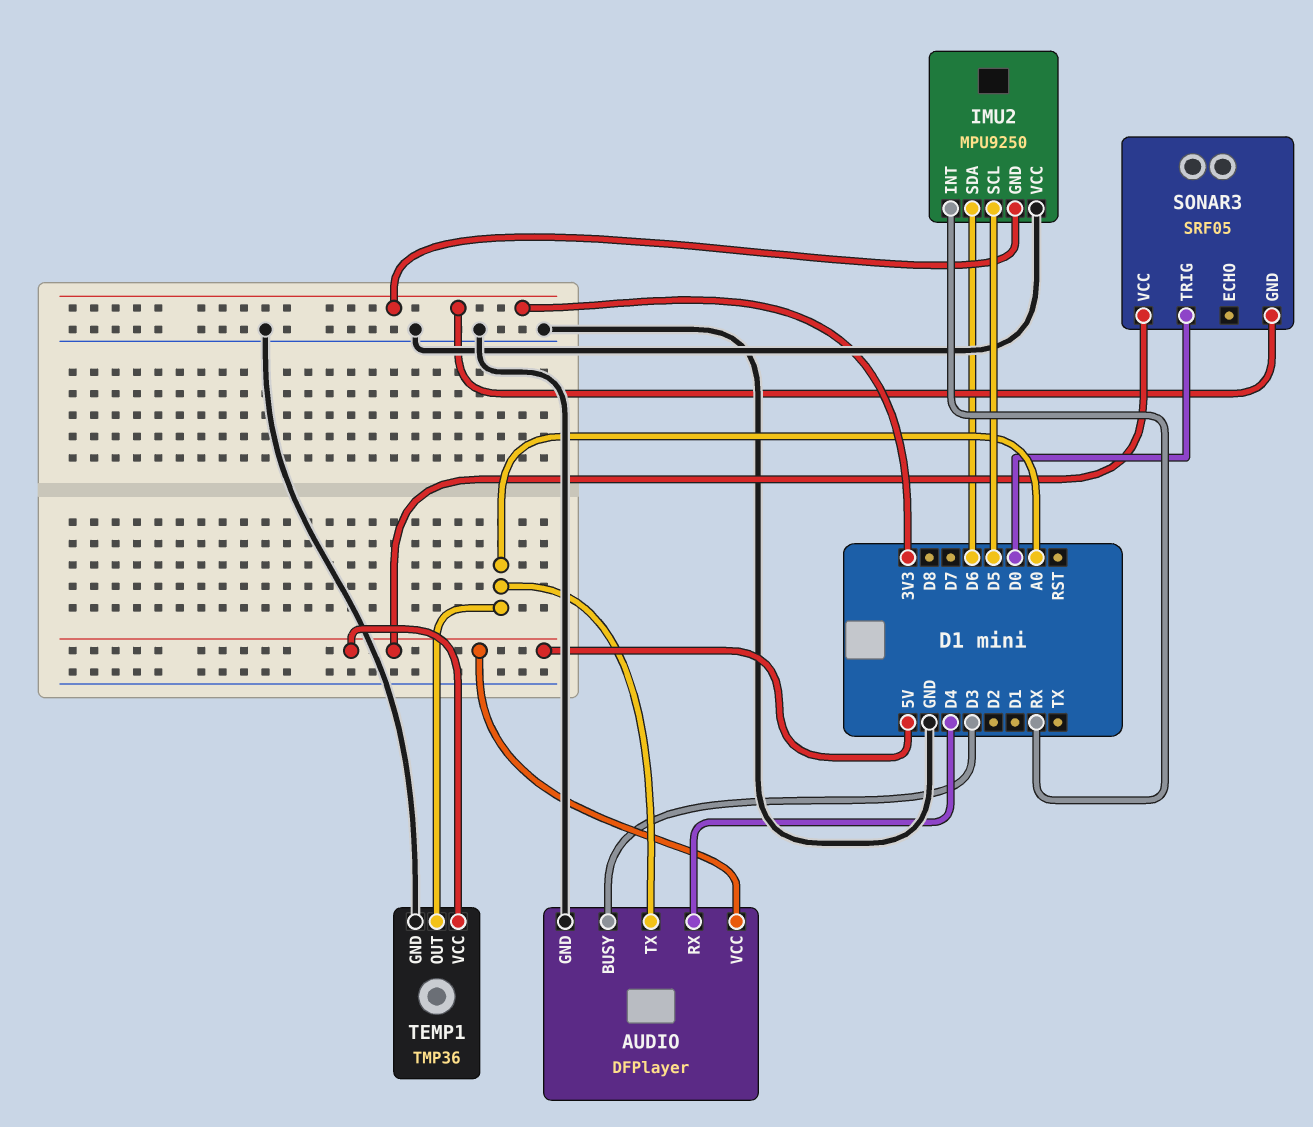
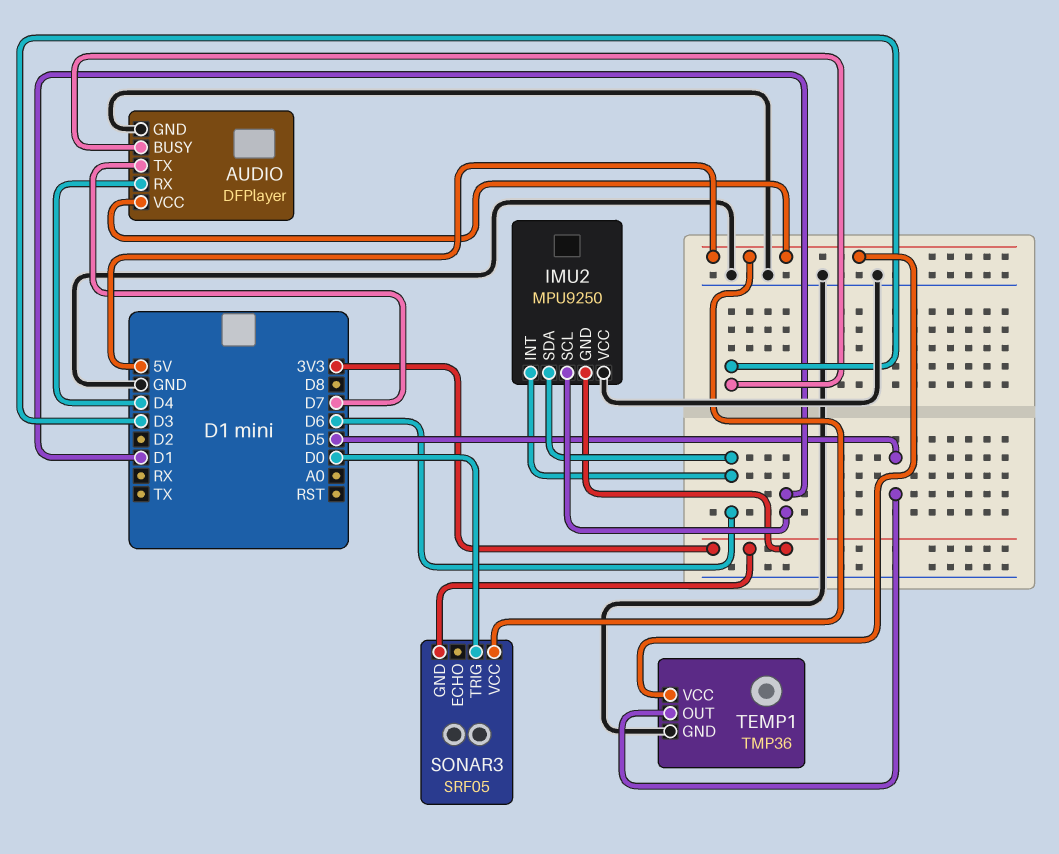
AUDIO pin TX: A0 -> D7
IMU2 pin INT: RX -> D6
IMU2 pin SCL: D5 -> D1
TEMP1 pin OUT: A0 -> D5

